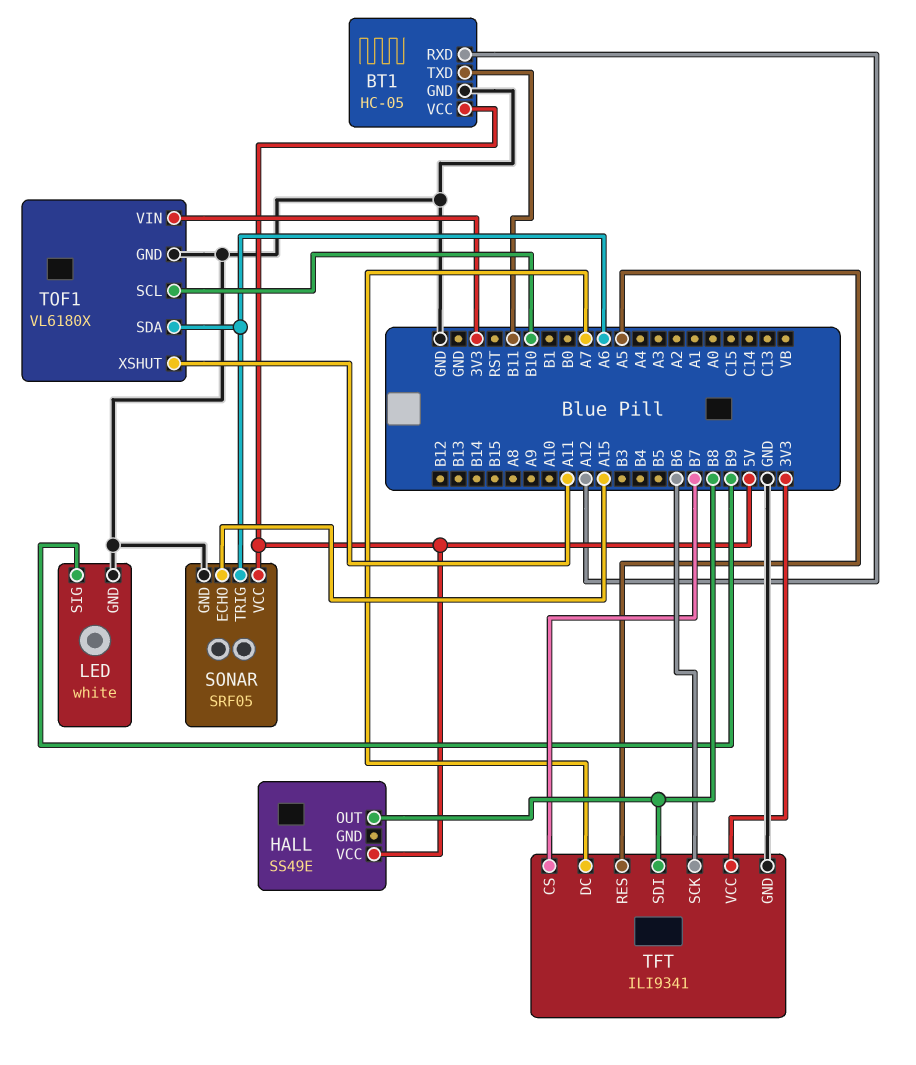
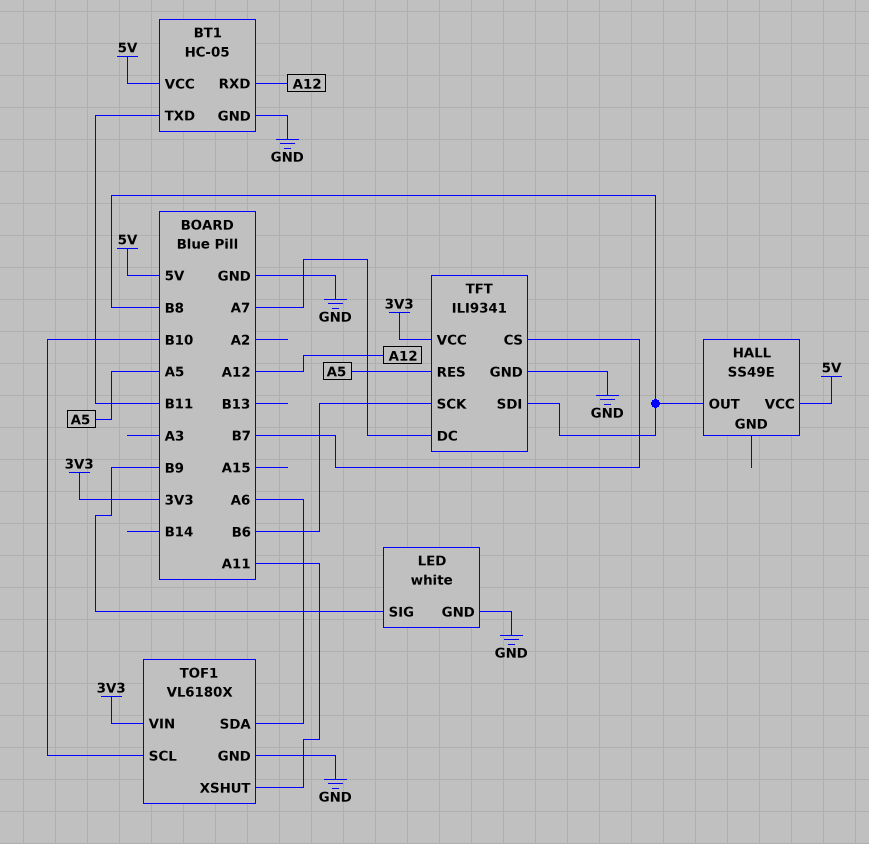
SONAR: SRF05 -> none
SONAR pin ECHO: A15 -> none
SONAR pin GND: GND -> none
SONAR pin TRIG: A6 -> none
SONAR pin VCC: 5V -> none

